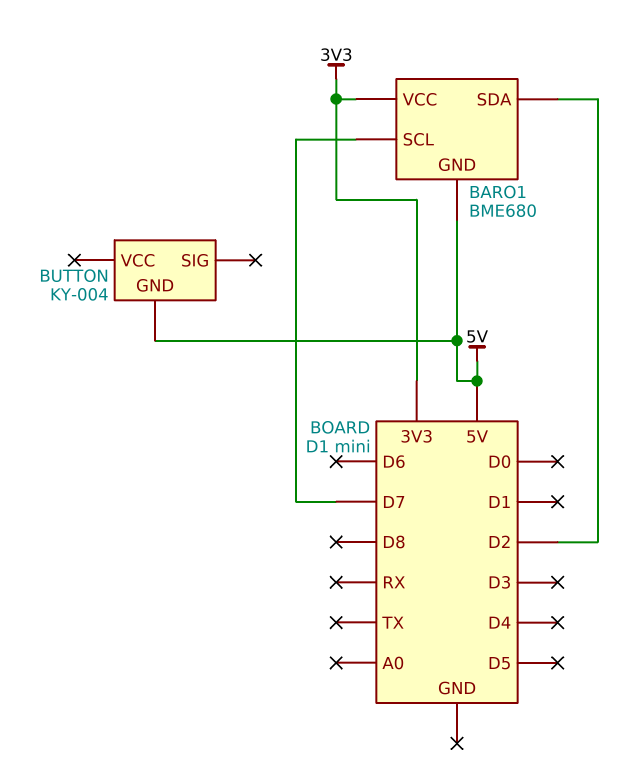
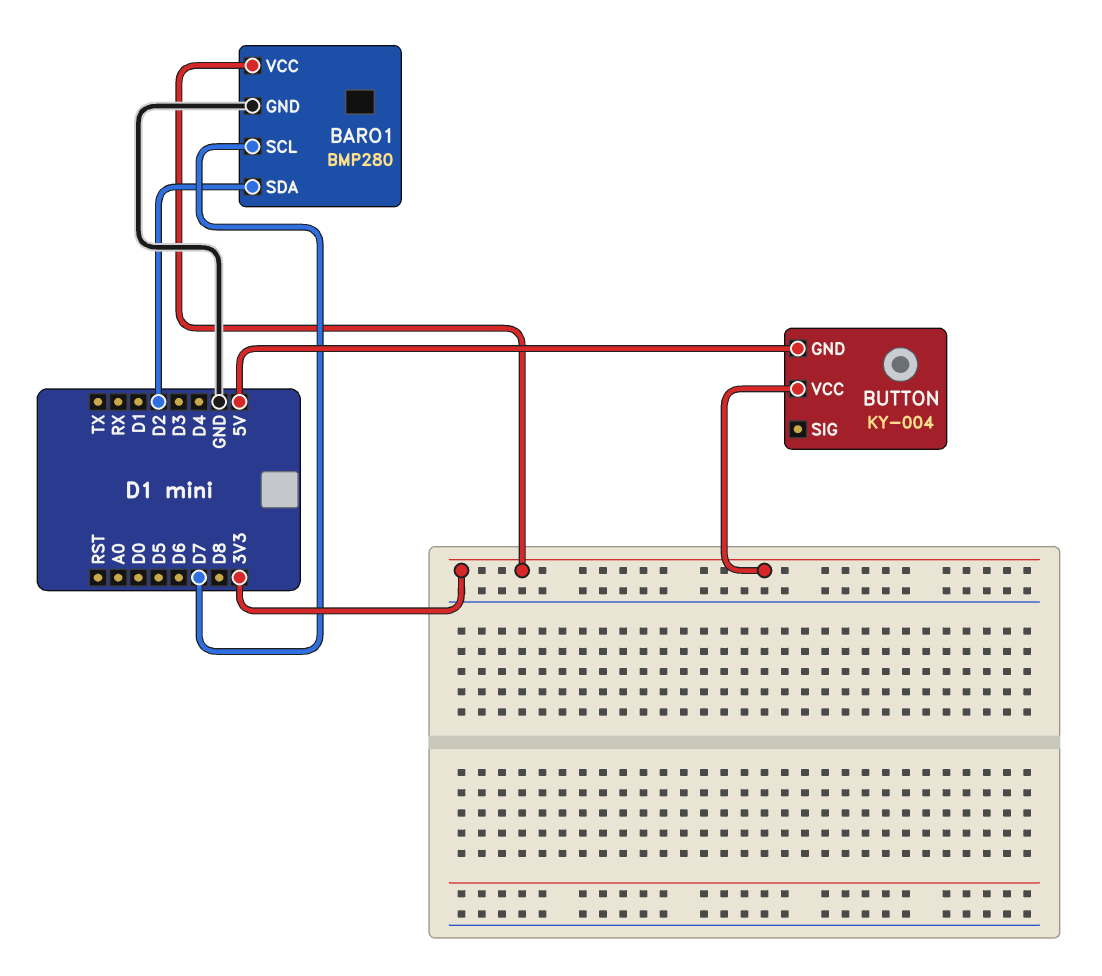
BARO1: BME680 -> BMP280
BARO1 pin GND: 5V -> GND
BUTTON pin VCC: none -> 3V3

